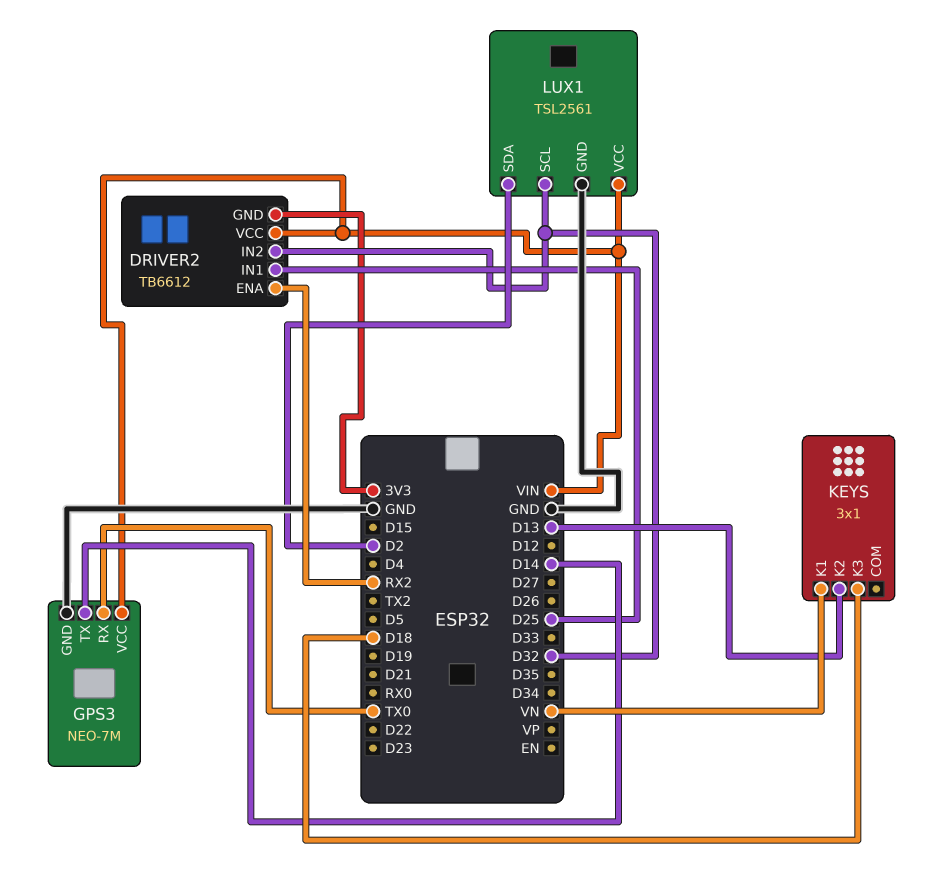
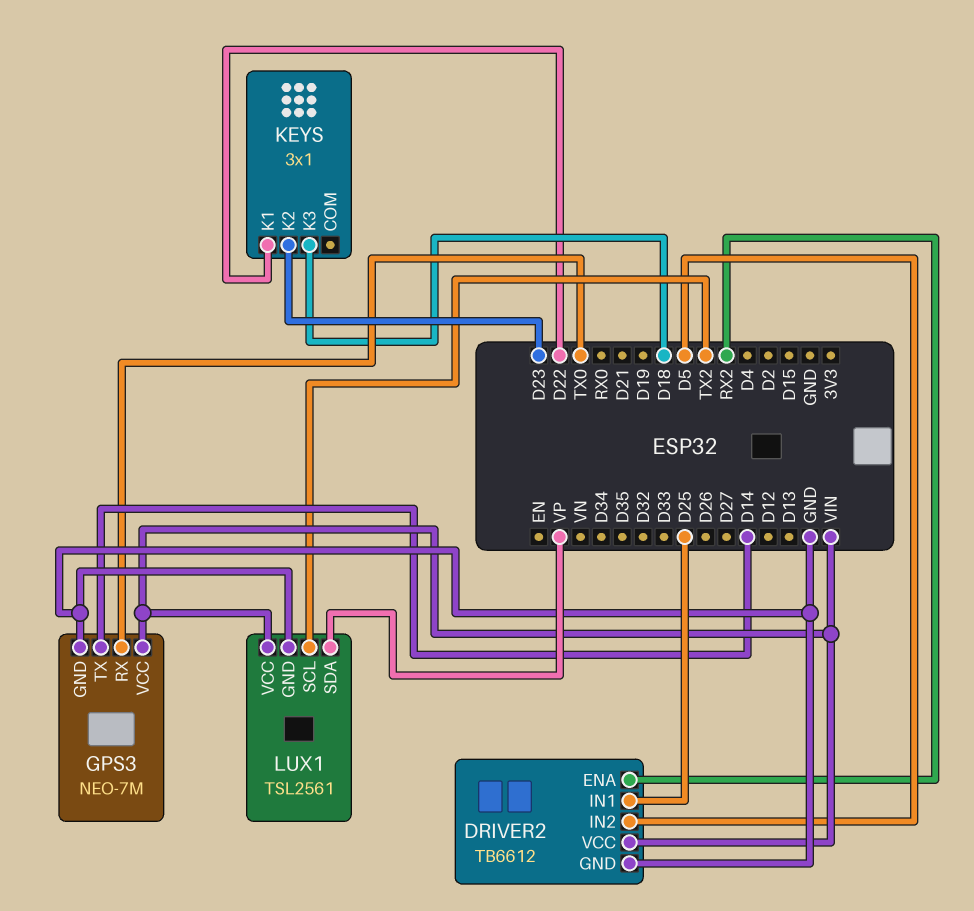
DRIVER2 pin GND: 3V3 -> GND
DRIVER2 pin IN2: D32 -> D5
KEYS pin K1: VN -> D22
KEYS pin K2: D13 -> D23
LUX1 pin SCL: D32 -> TX2
LUX1 pin SDA: D2 -> VP

